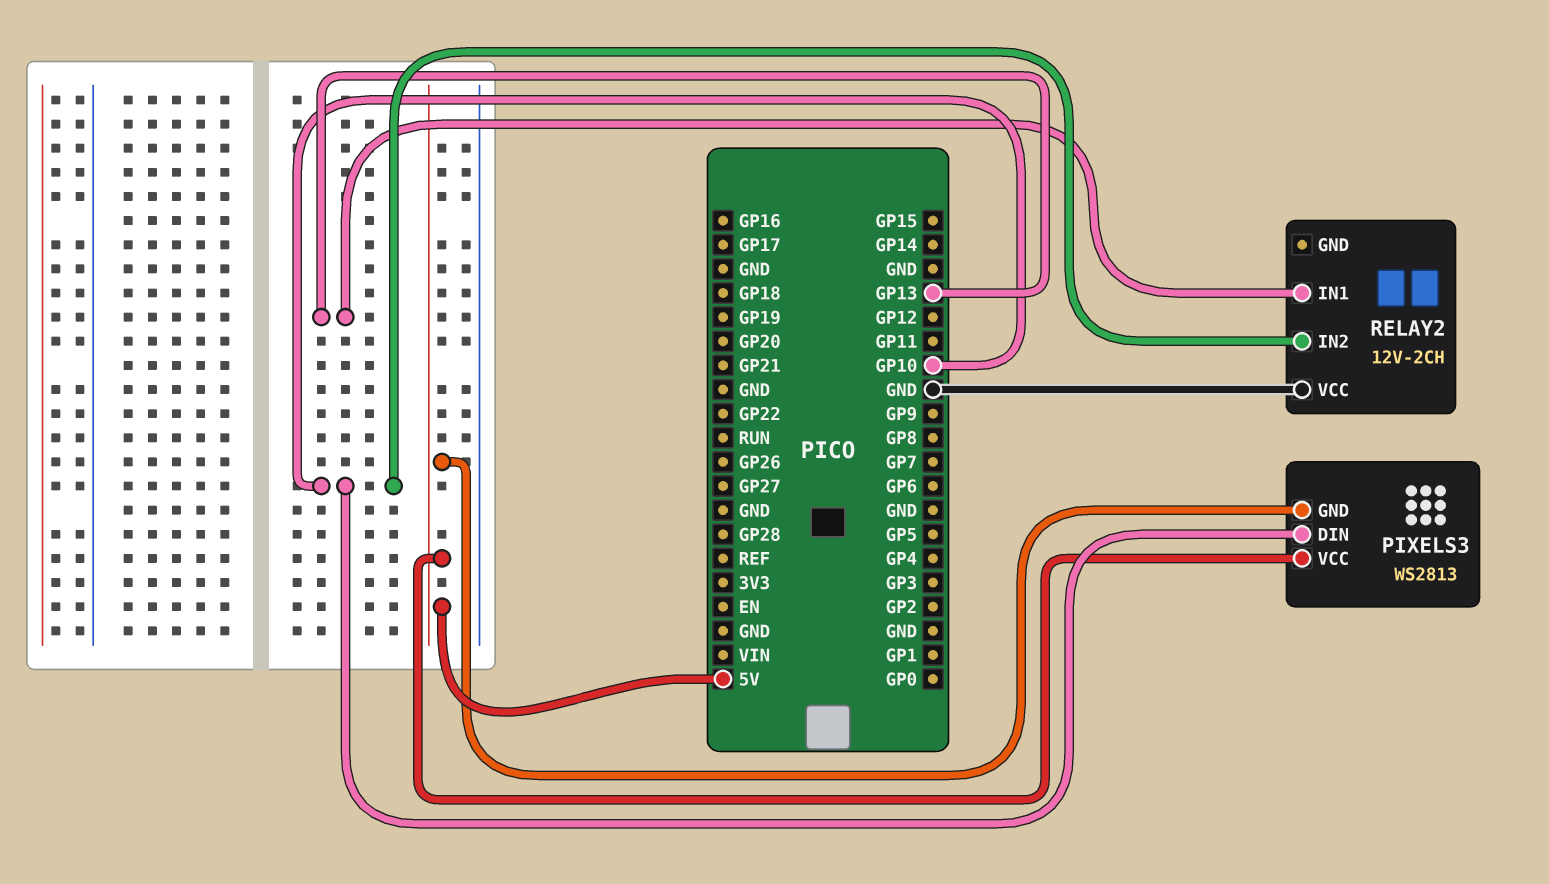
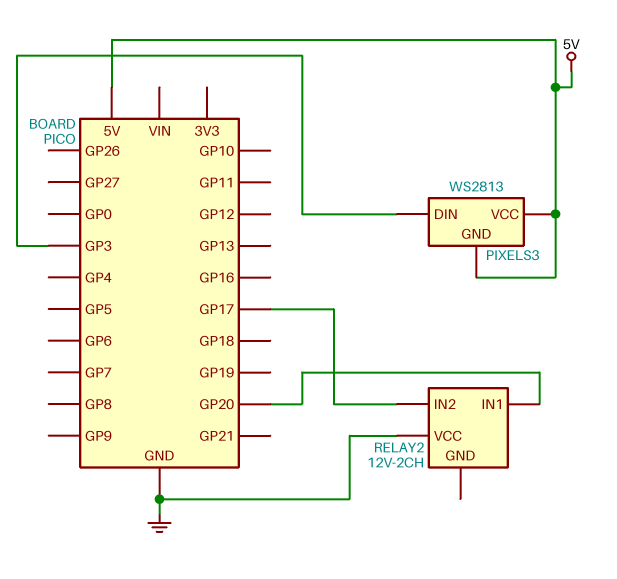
PIXELS3 pin DIN: GP10 -> GP3
RELAY2 pin IN1: GP13 -> GP20
RELAY2 pin IN2: GP10 -> GP17

